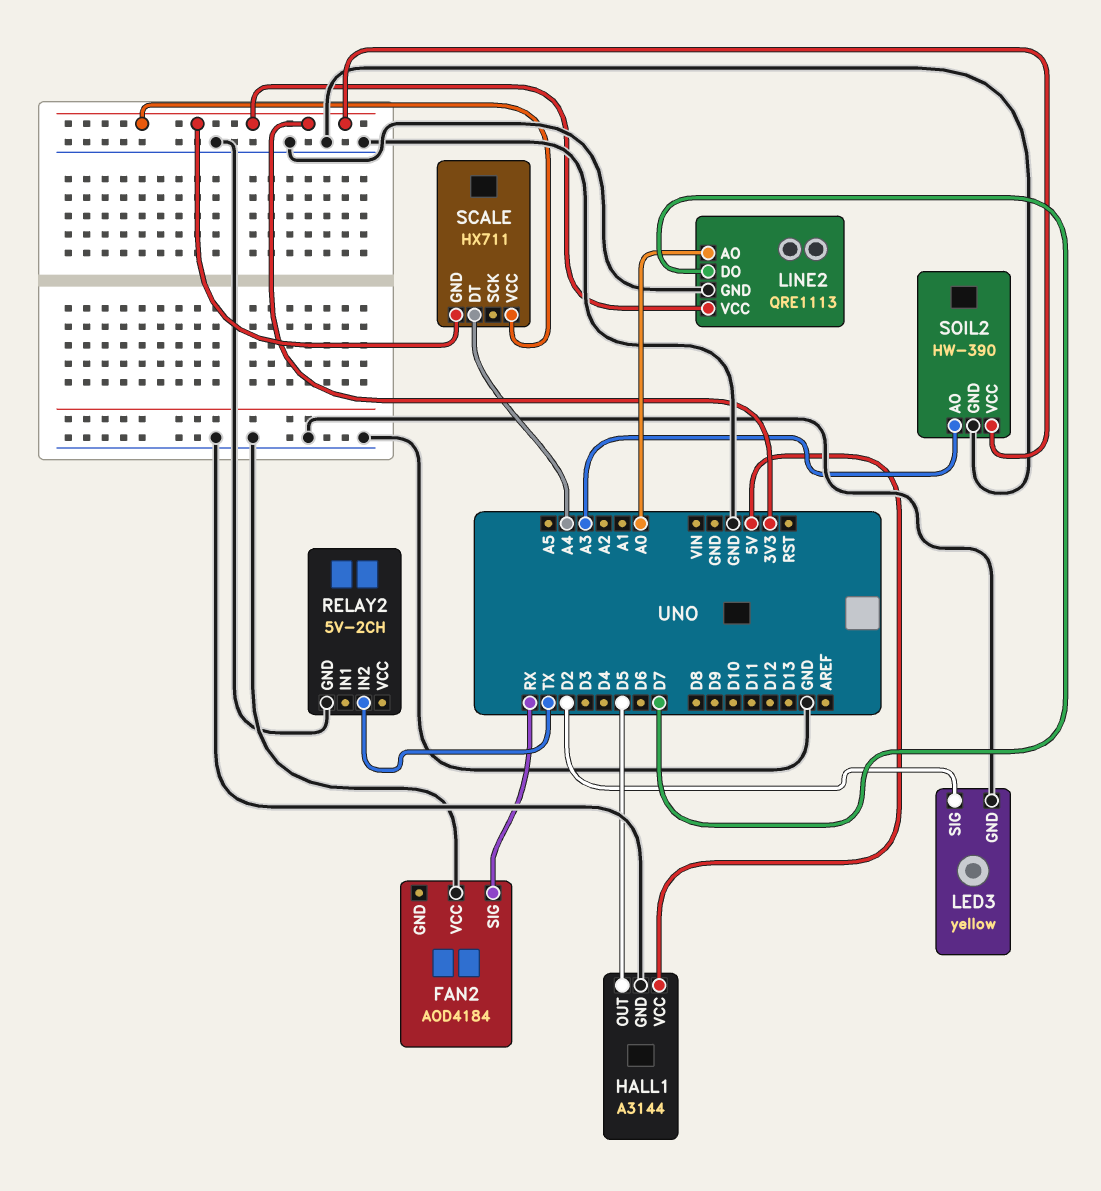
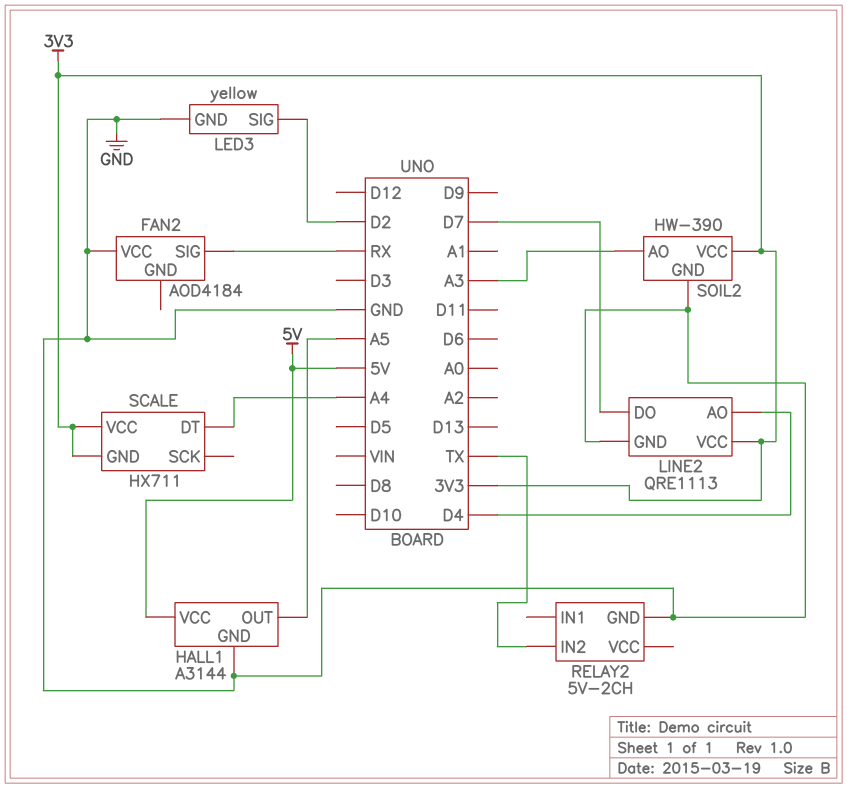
HALL1 pin OUT: D5 -> A5
LINE2 pin AO: A0 -> D4

